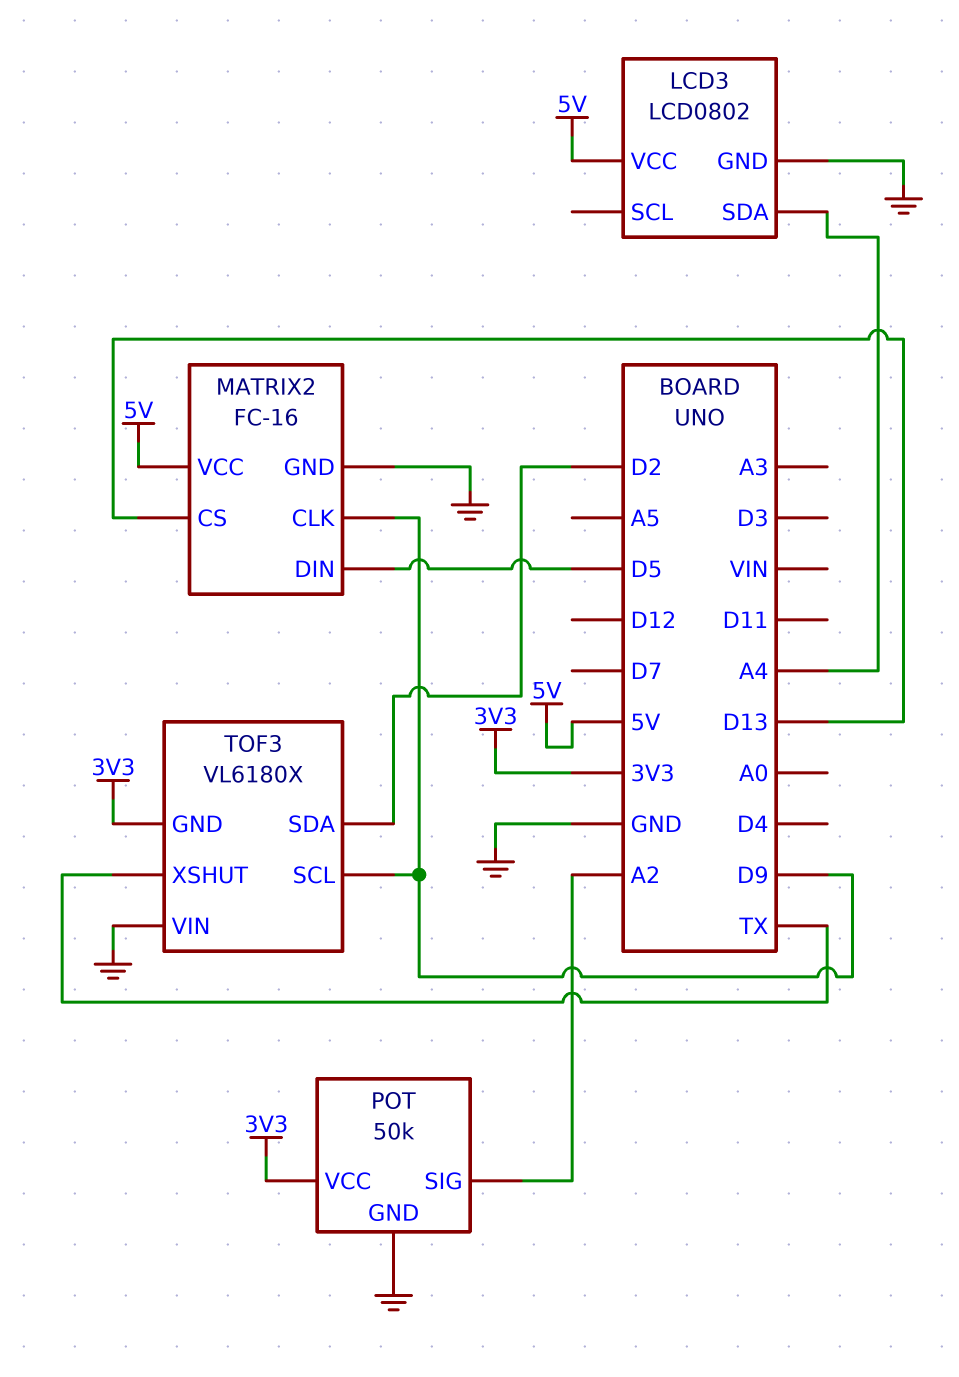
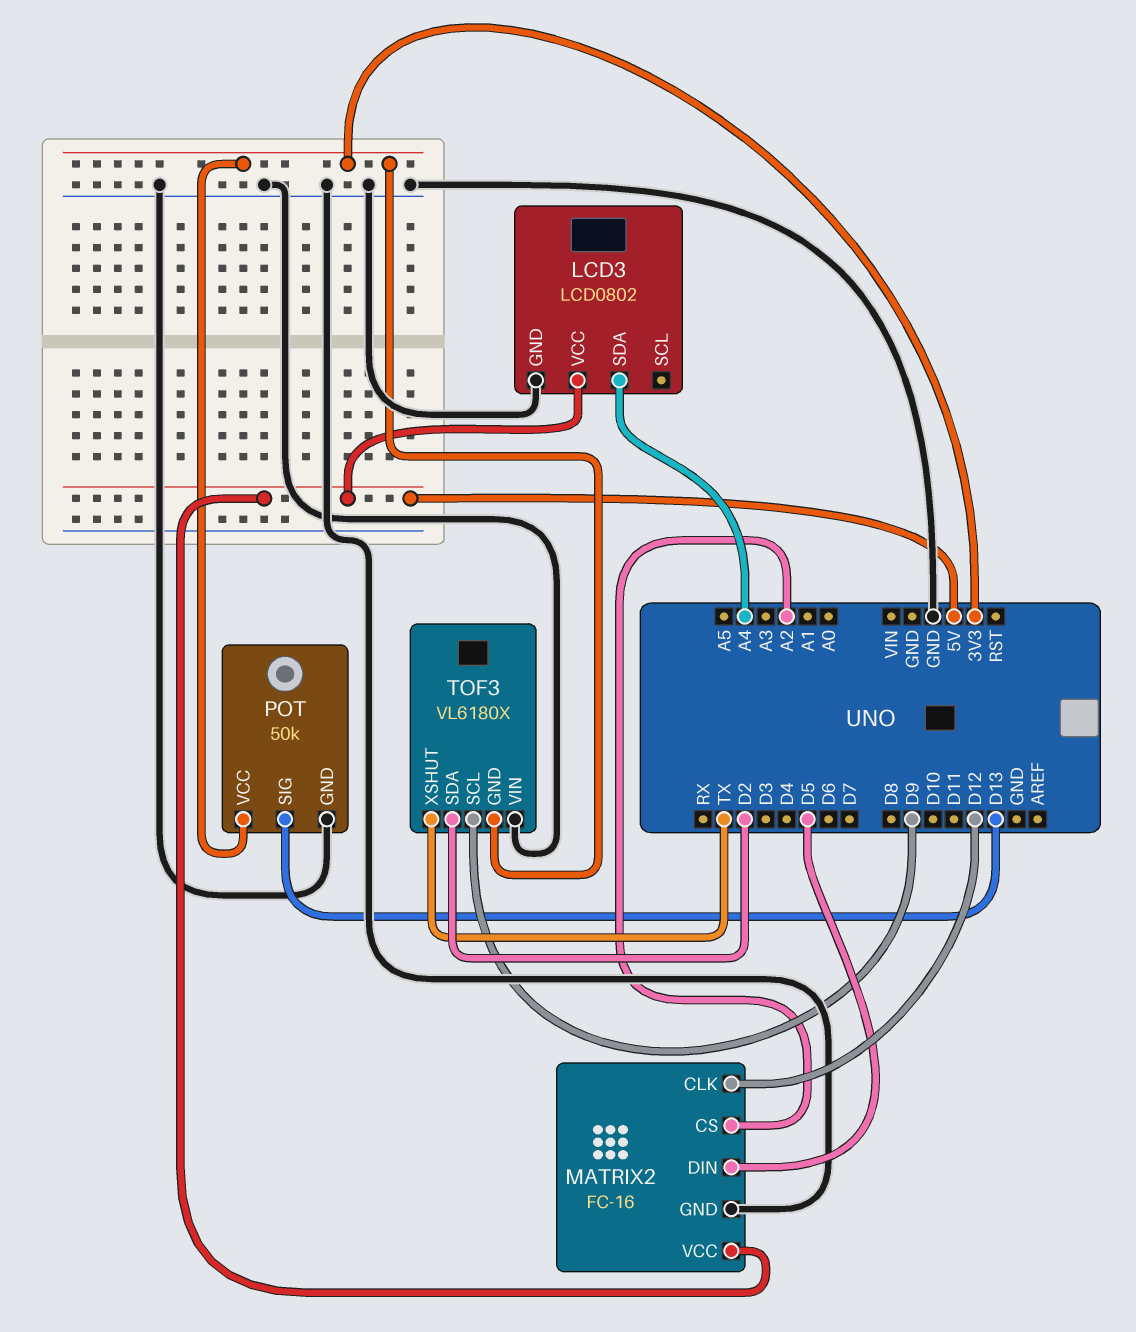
MATRIX2 pin CLK: D9 -> D12
MATRIX2 pin CS: D13 -> A2
POT pin SIG: A2 -> D13

